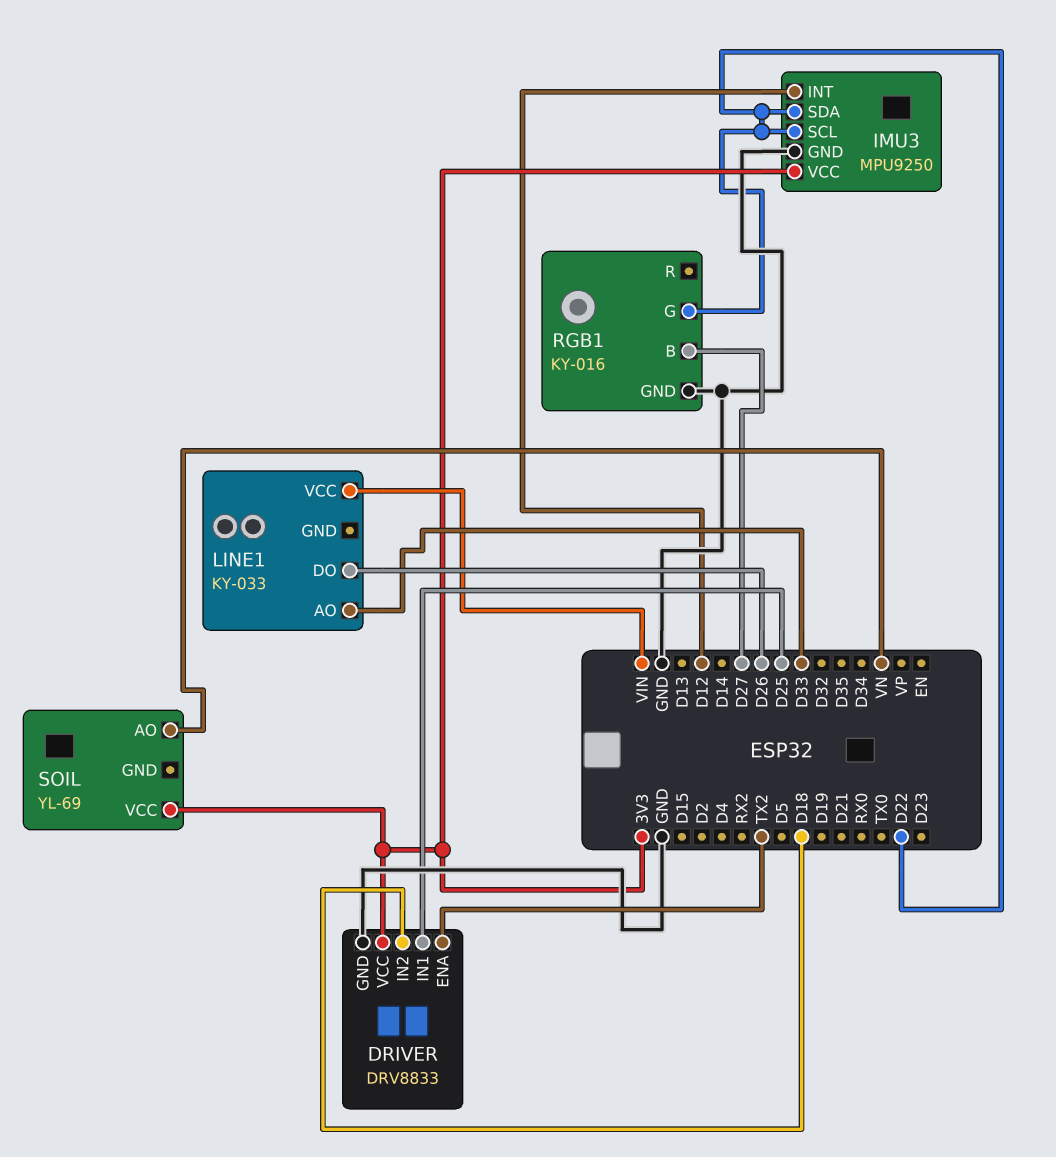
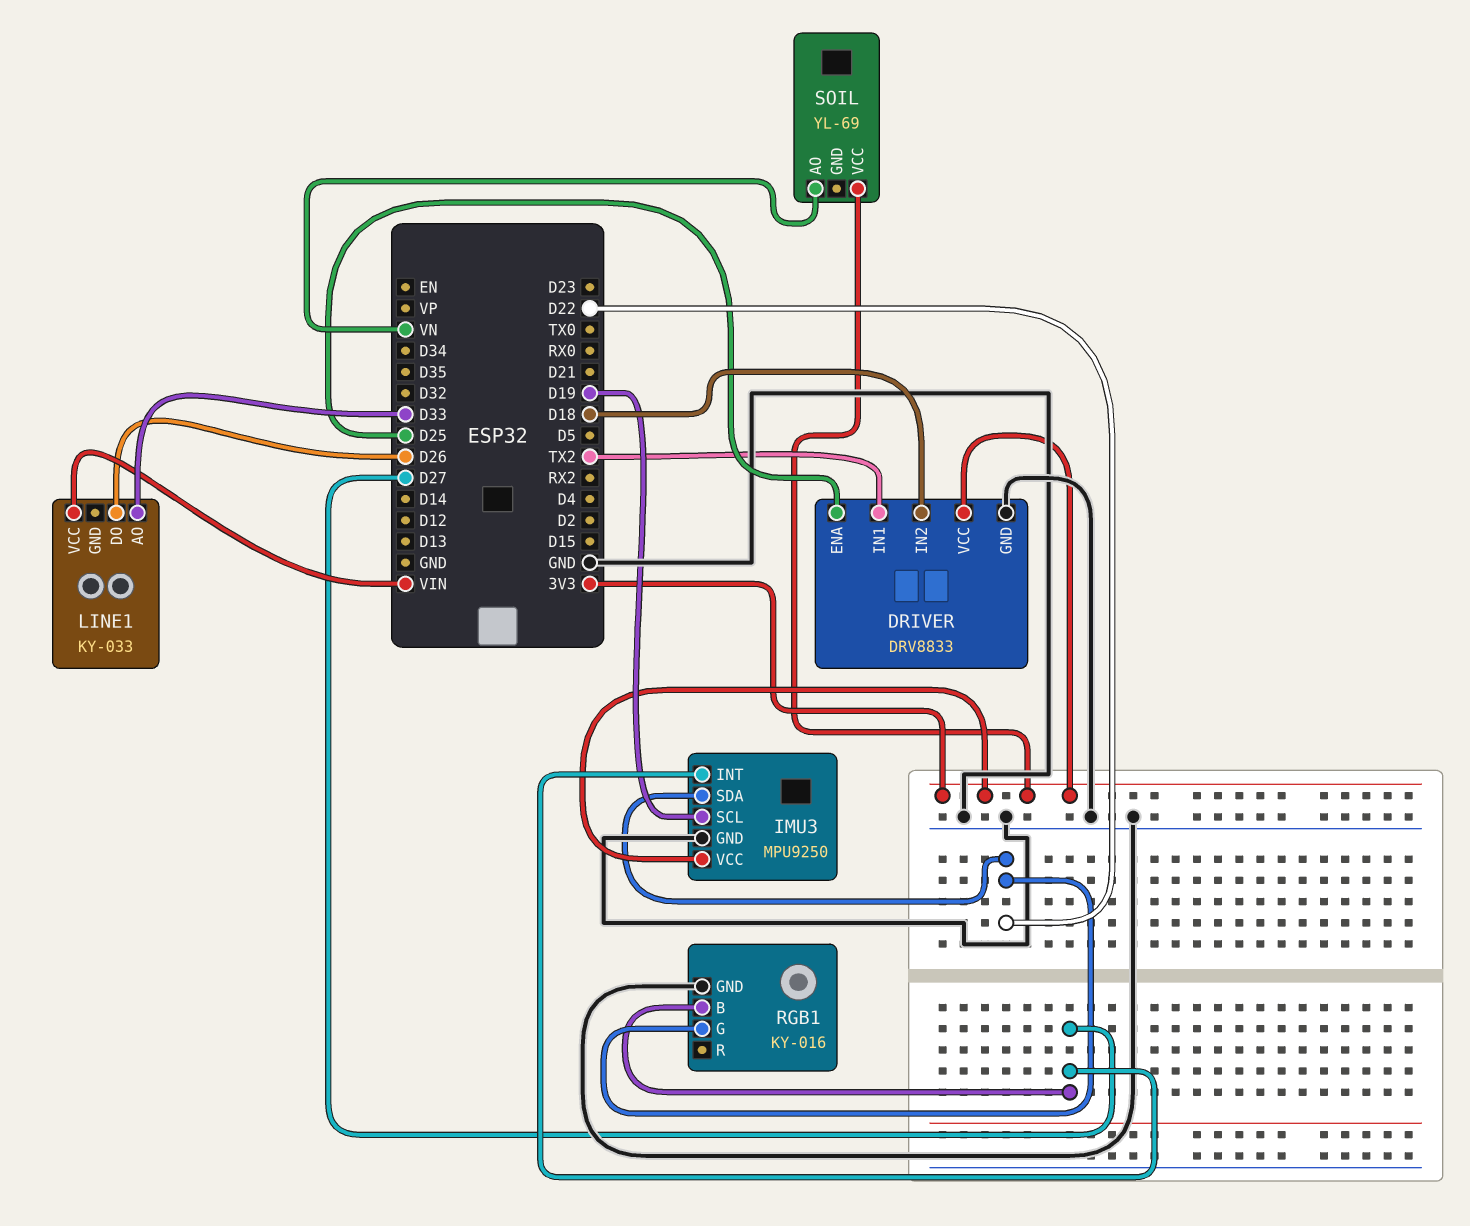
DRIVER pin ENA: TX2 -> D25
DRIVER pin IN1: D25 -> TX2
IMU3 pin INT: D12 -> D27
IMU3 pin SCL: D22 -> D19

